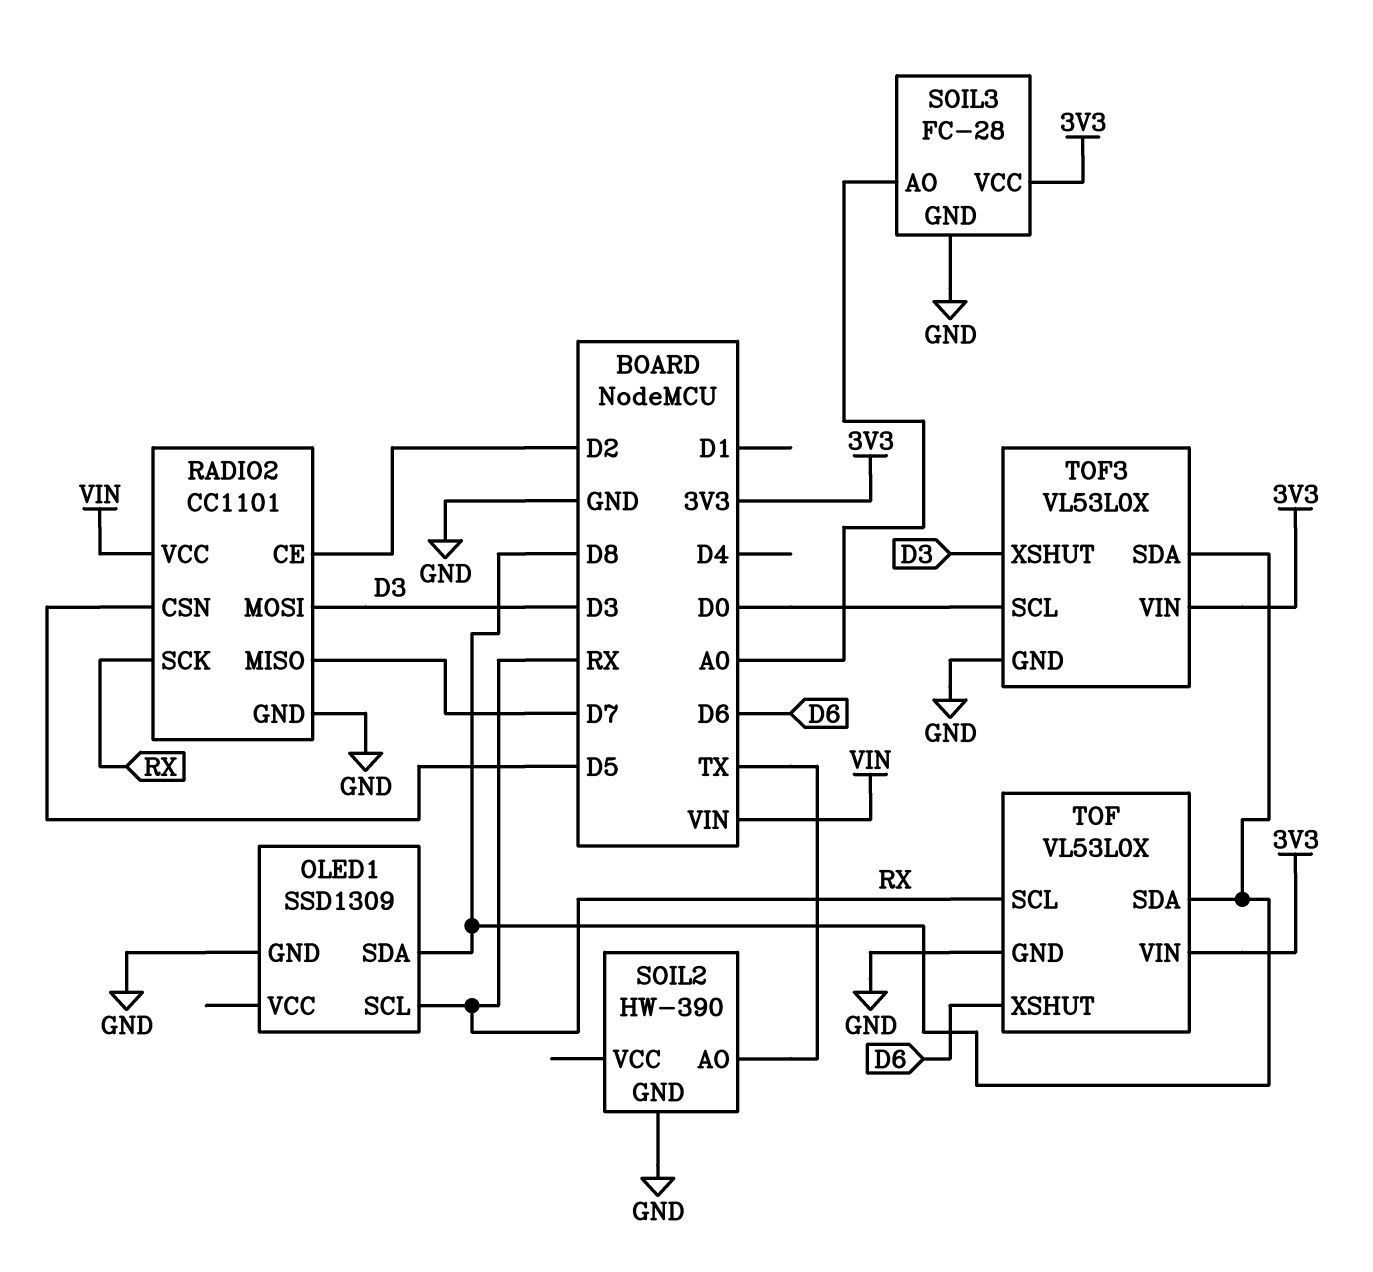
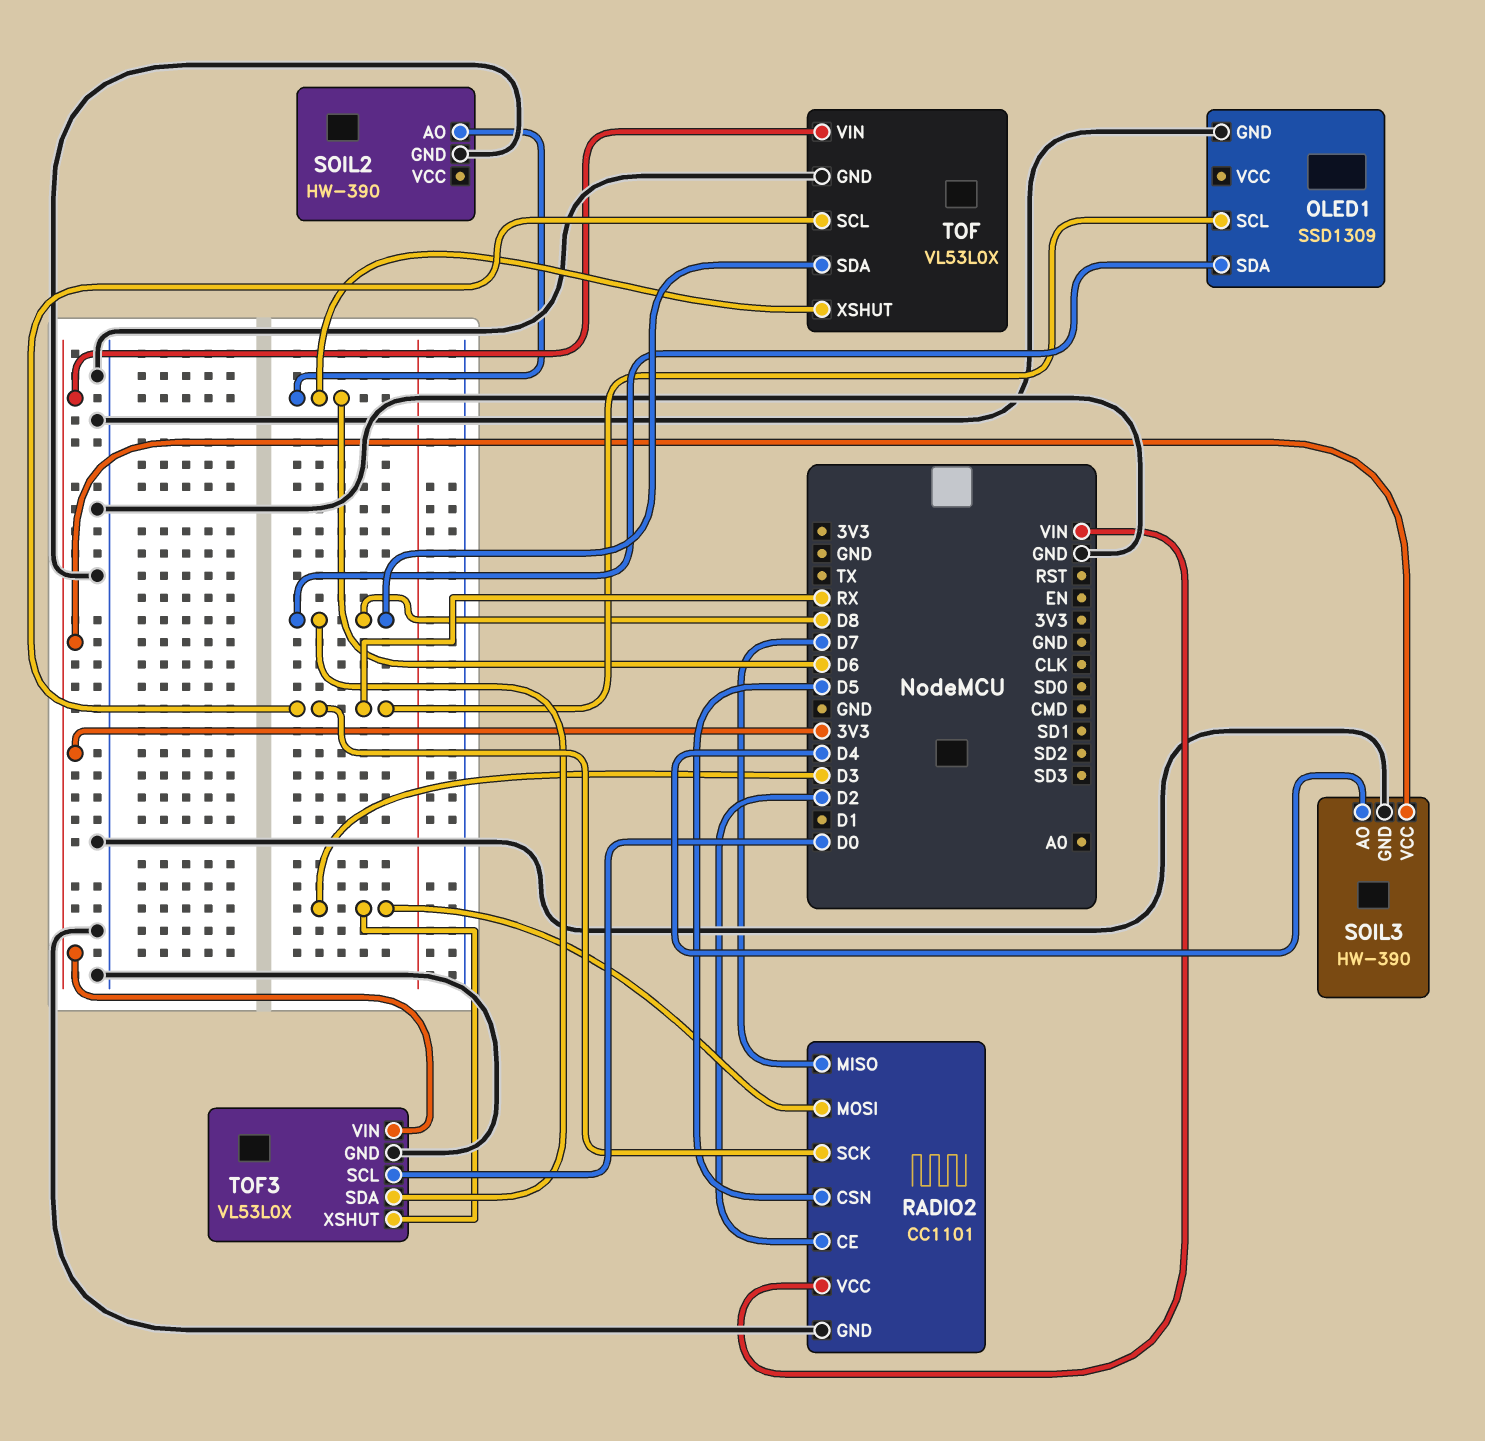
SOIL2 pin AO: TX -> D6
SOIL3: FC-28 -> HW-390
SOIL3 pin AO: A0 -> D4

